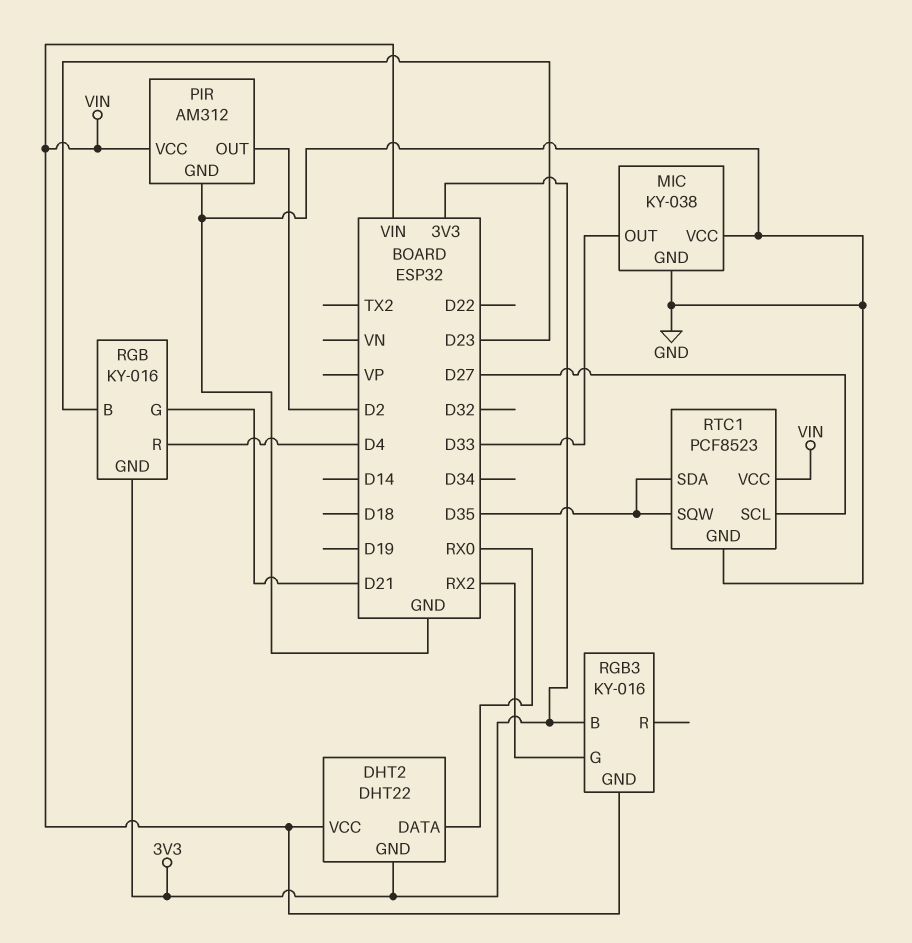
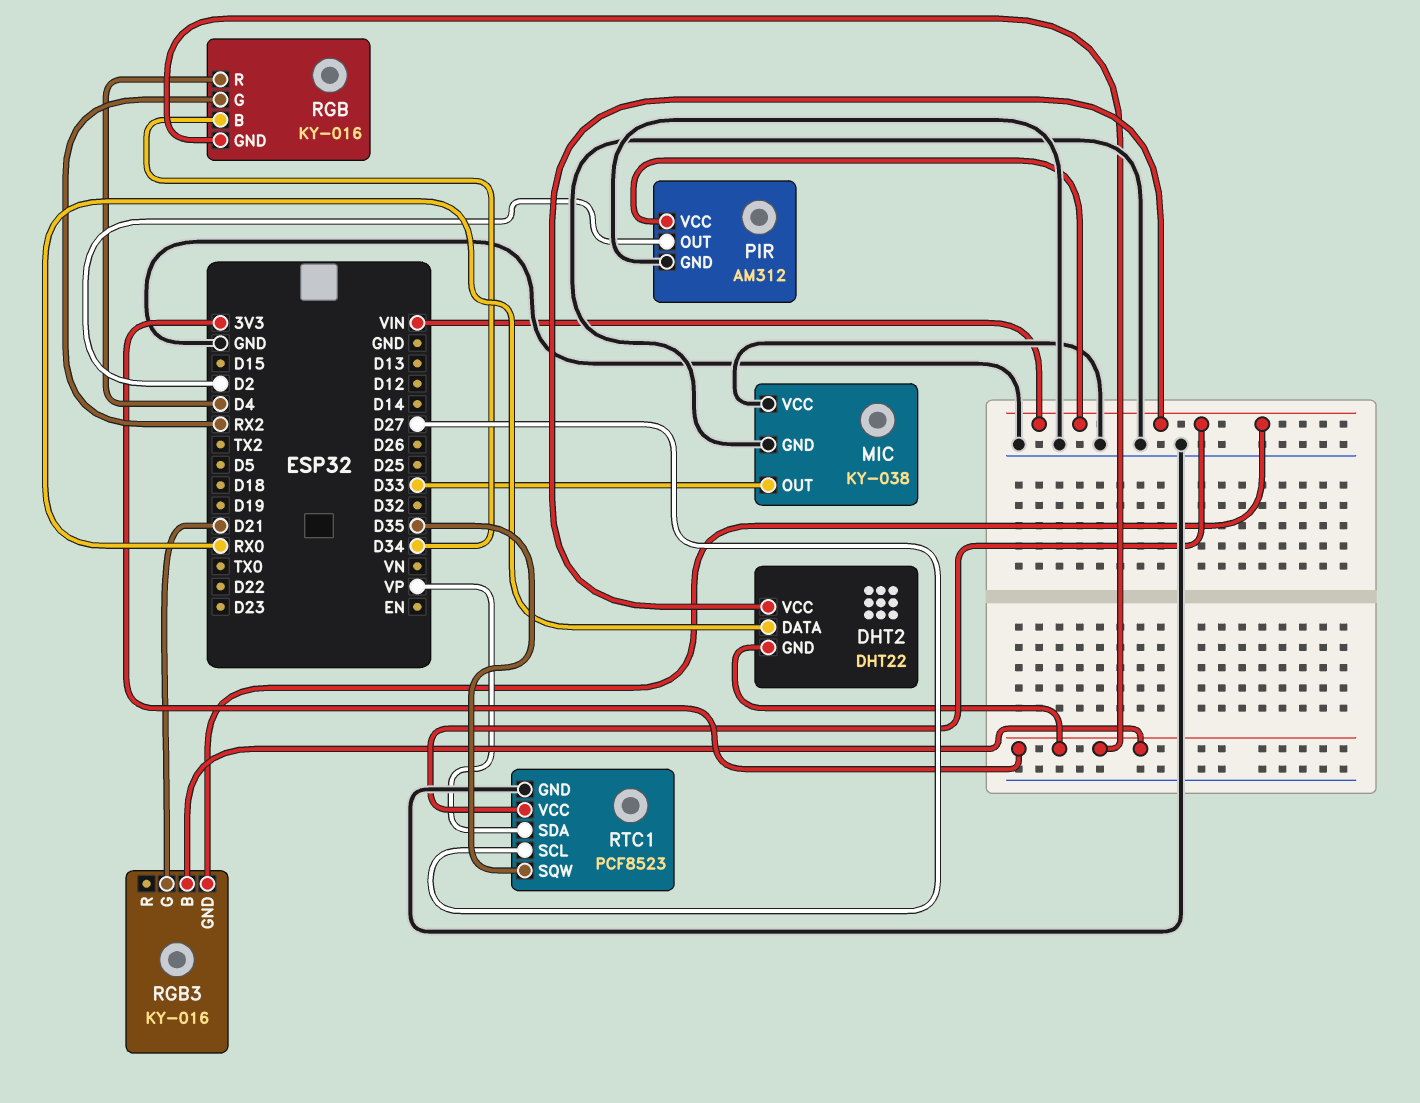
RGB pin B: D23 -> D34
RGB pin G: D21 -> RX2
RGB3 pin G: RX2 -> D21
RTC1 pin SDA: D35 -> VP

